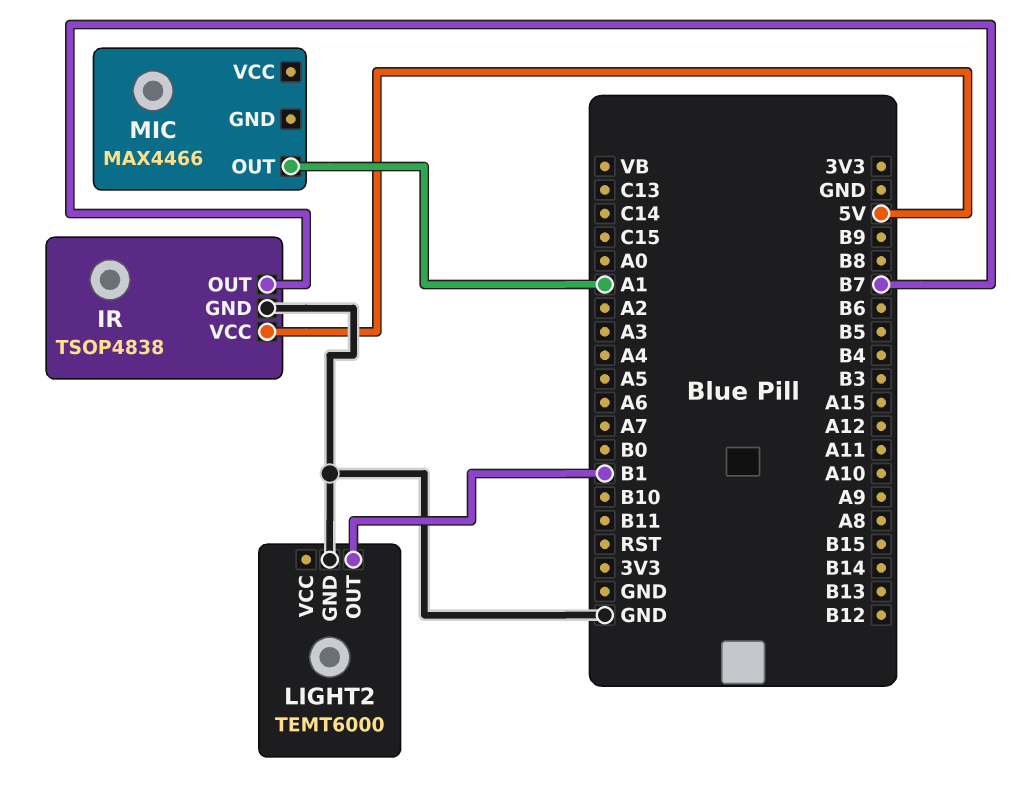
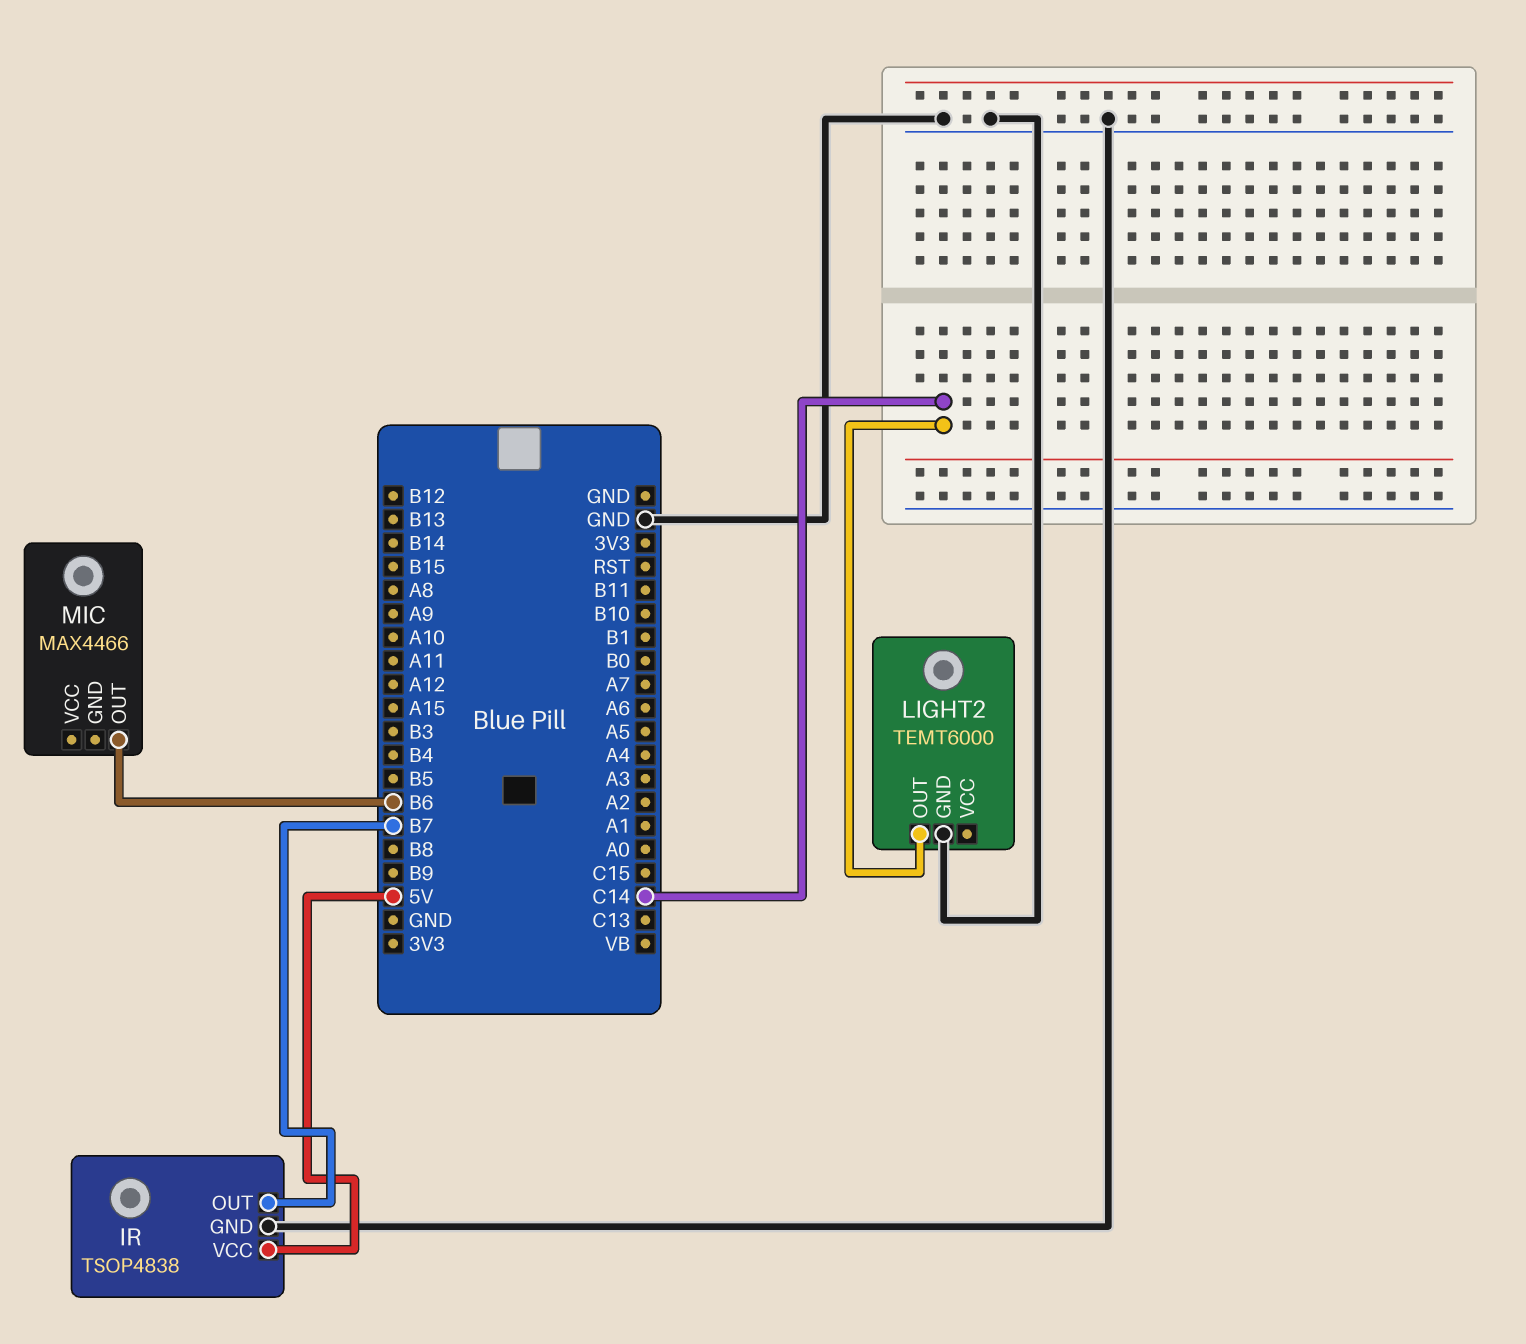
LIGHT2 pin OUT: B1 -> C14
MIC pin OUT: A1 -> B6

